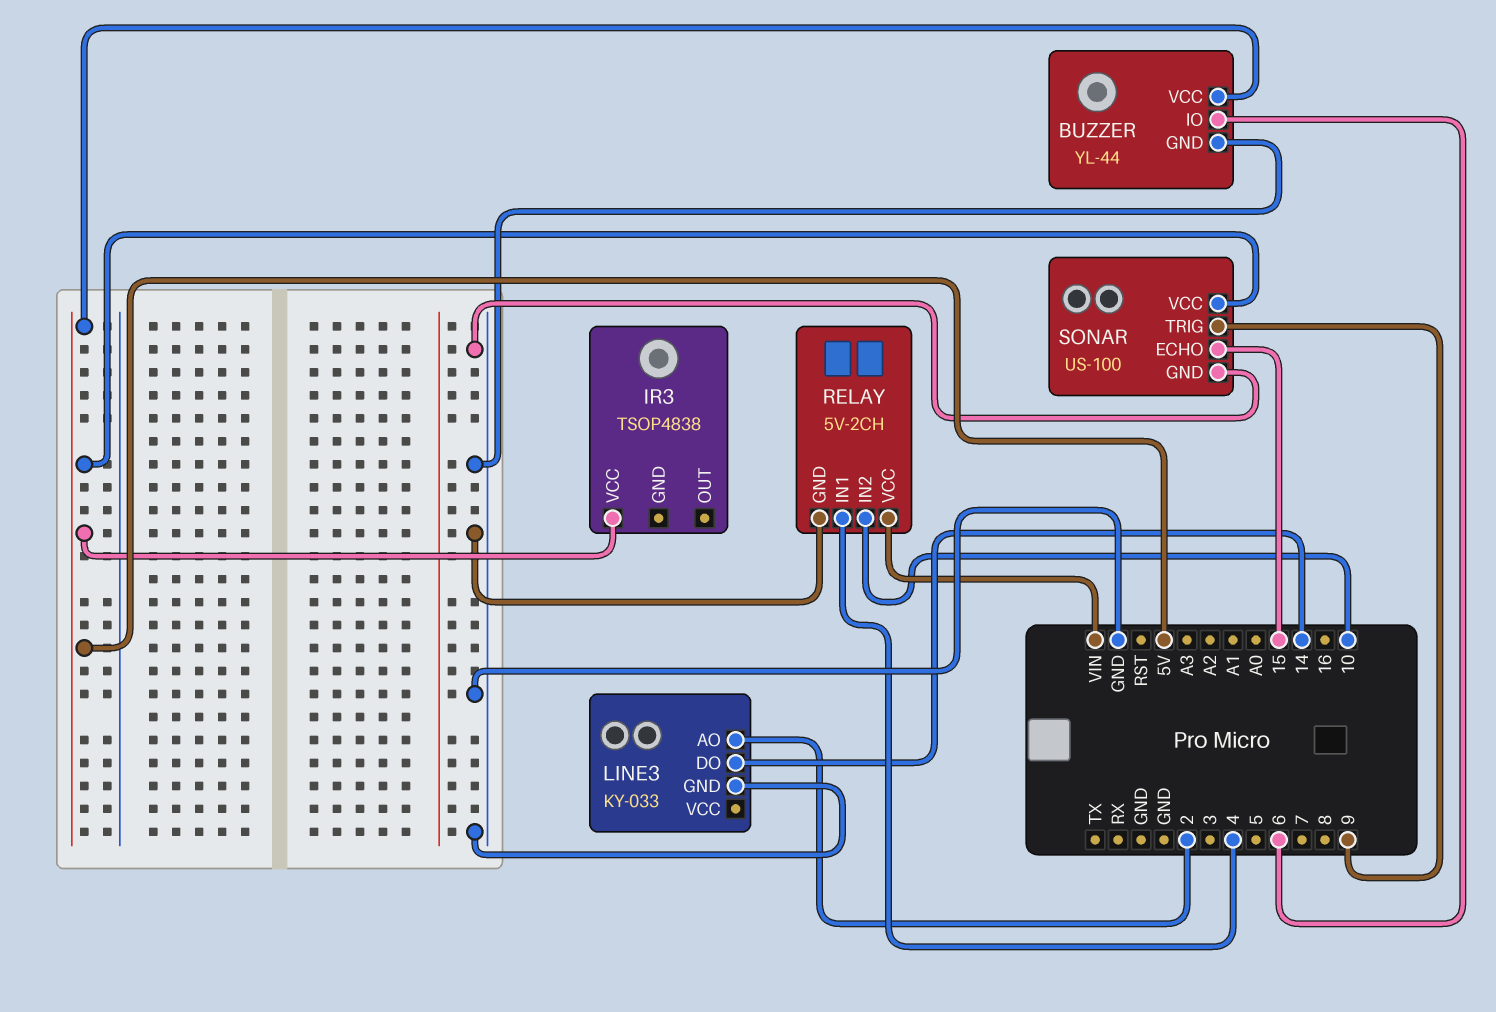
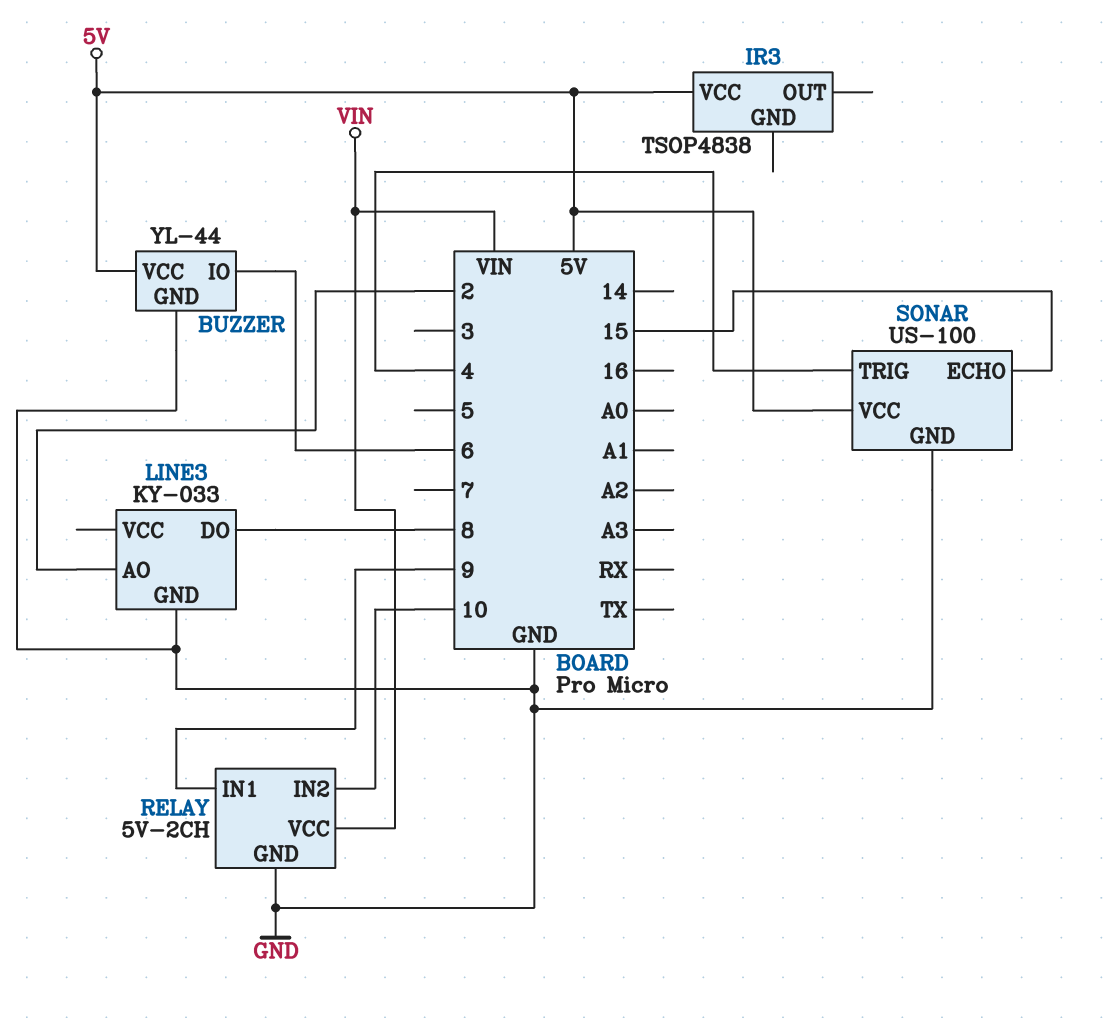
LINE3 pin DO: 14 -> 8
RELAY pin IN1: 4 -> 9
SONAR pin TRIG: 9 -> 4

